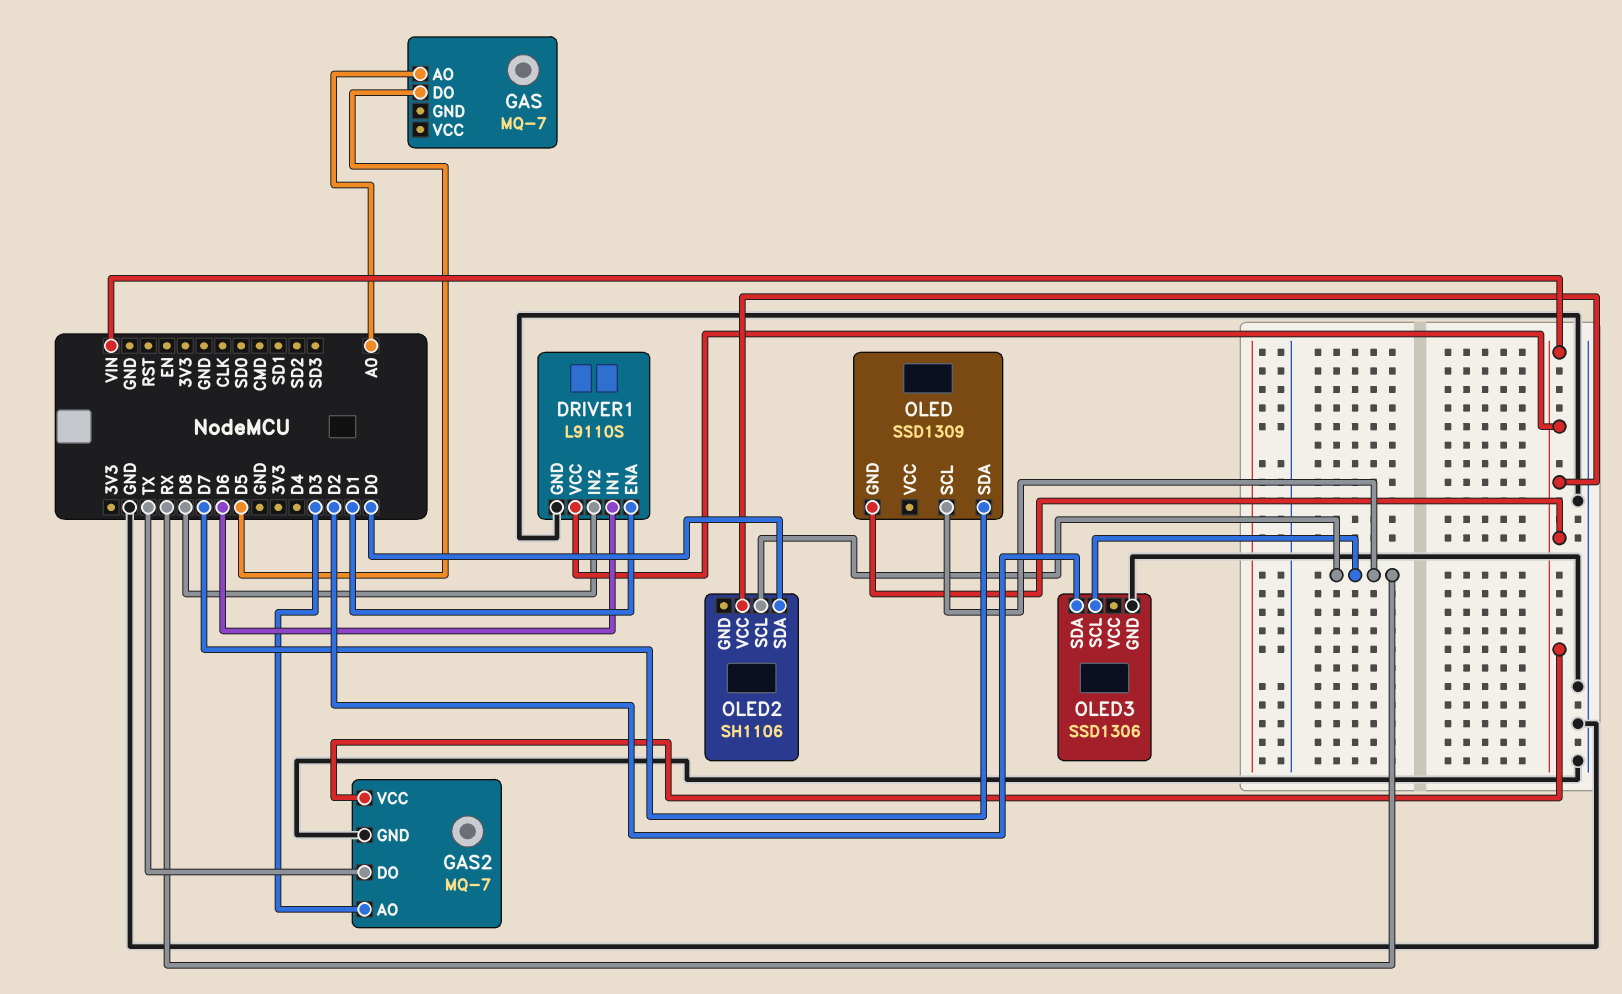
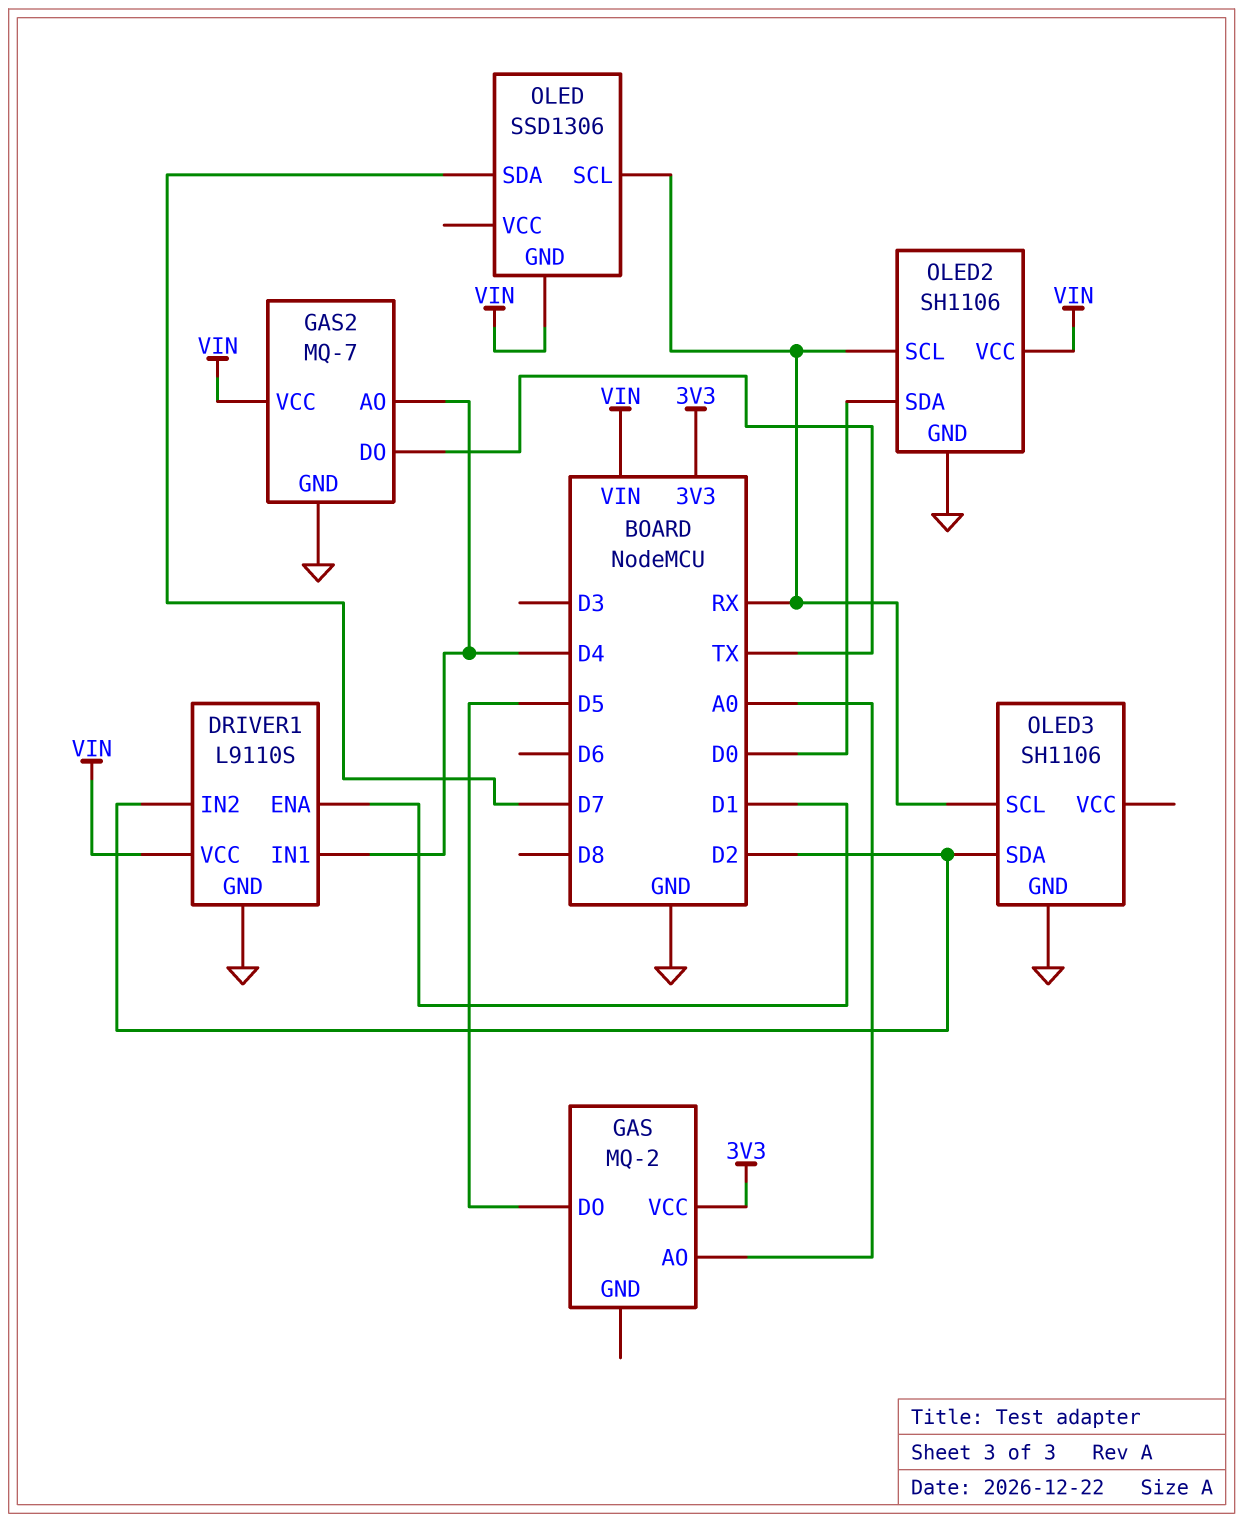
DRIVER1 pin IN1: D6 -> D4
DRIVER1 pin IN2: D8 -> D2
GAS: MQ-7 -> MQ-2
GAS pin VCC: none -> 3V3
GAS2 pin AO: D3 -> D4
OLED: SSD1309 -> SSD1306
OLED2 pin GND: none -> GND
OLED3: SSD1306 -> SH1106

